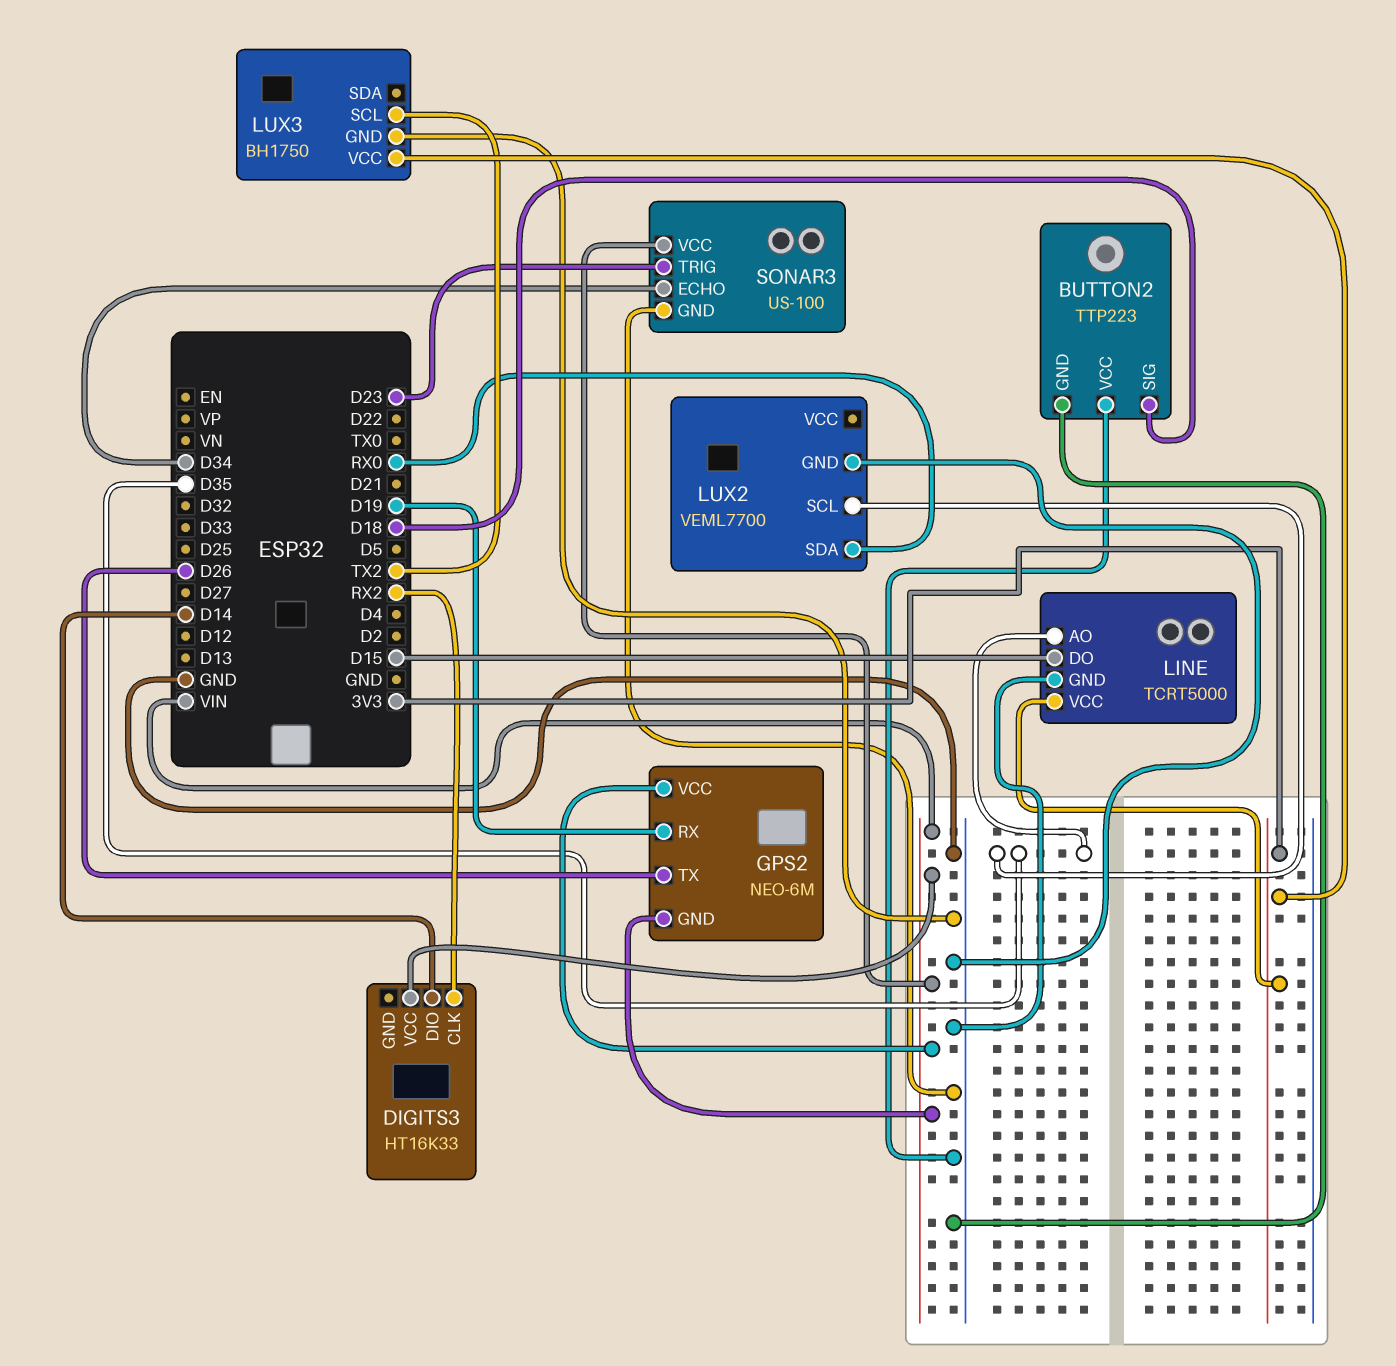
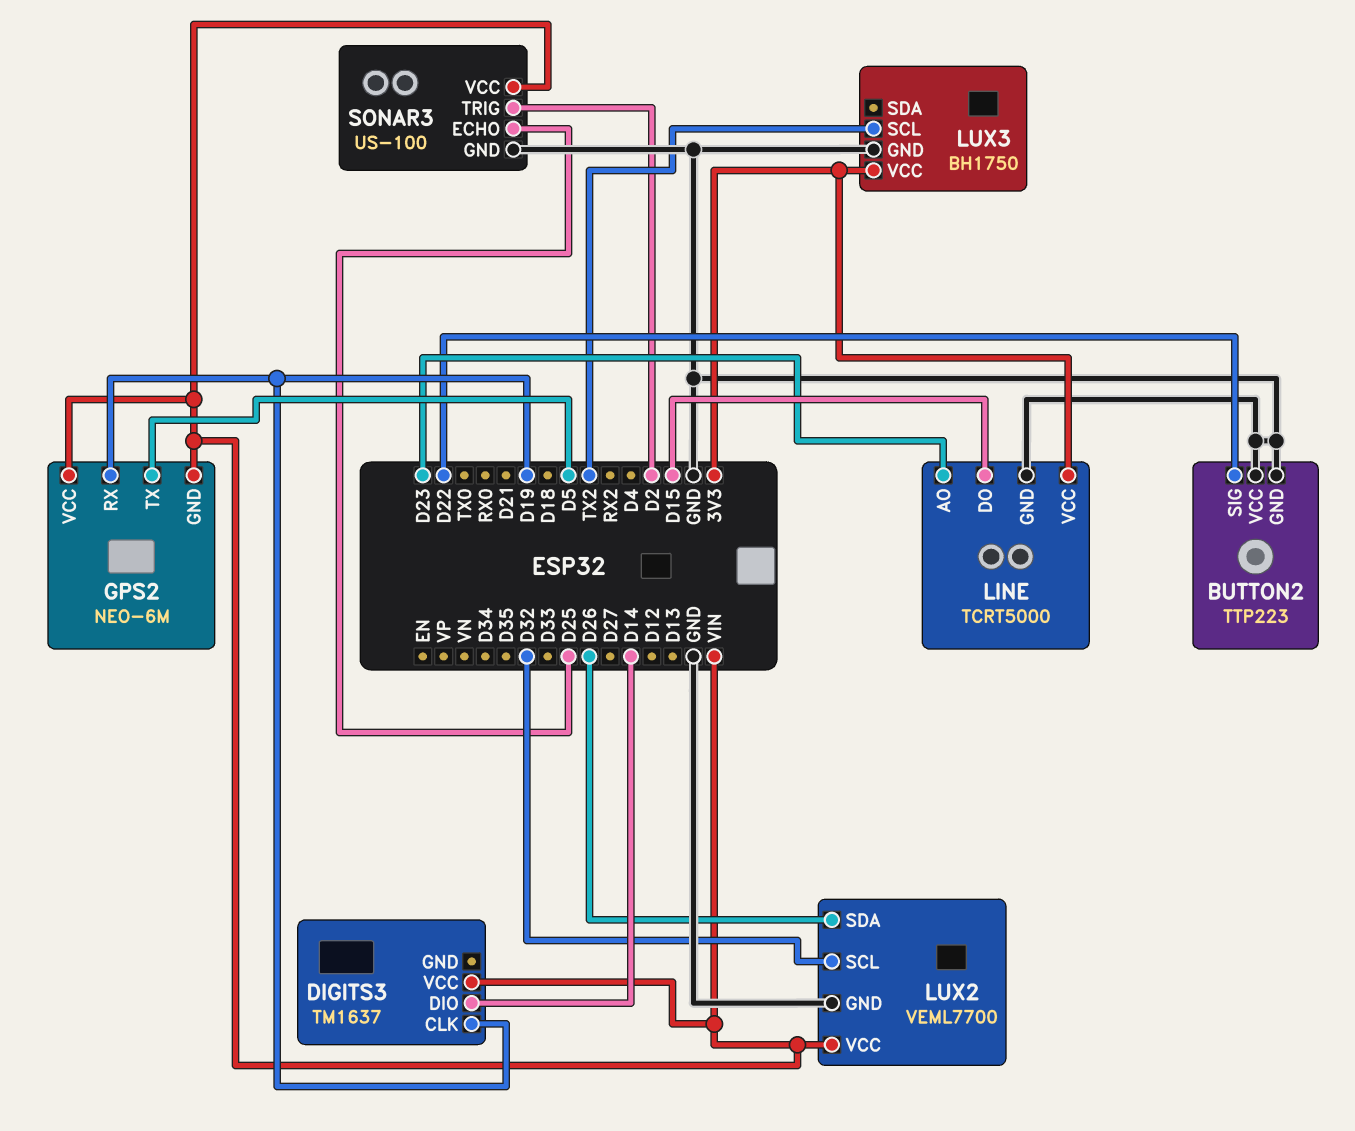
BUTTON2 pin SIG: D18 -> D22
DIGITS3: HT16K33 -> TM1637
DIGITS3 pin CLK: RX2 -> D19
GPS2 pin TX: D26 -> D5
LINE pin AO: D35 -> D23
LUX2 pin SCL: D35 -> D32
LUX2 pin SDA: RX0 -> D26
LUX2 pin VCC: none -> VIN
SONAR3 pin ECHO: D34 -> D25
SONAR3 pin TRIG: D23 -> D2

